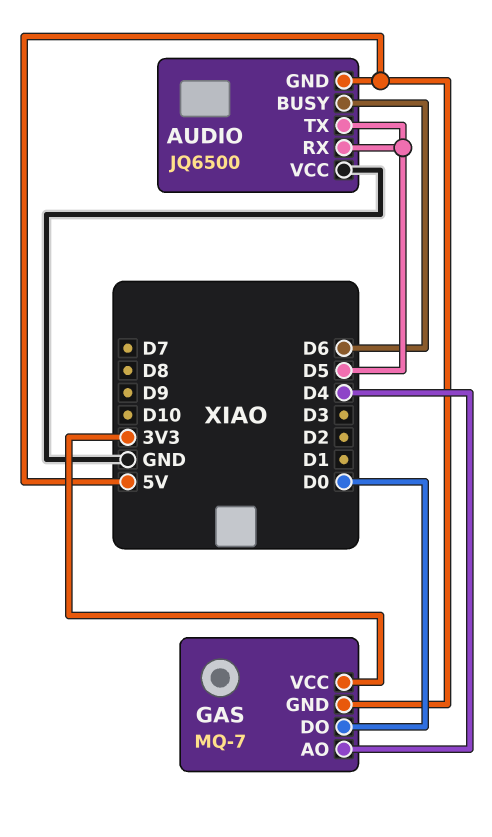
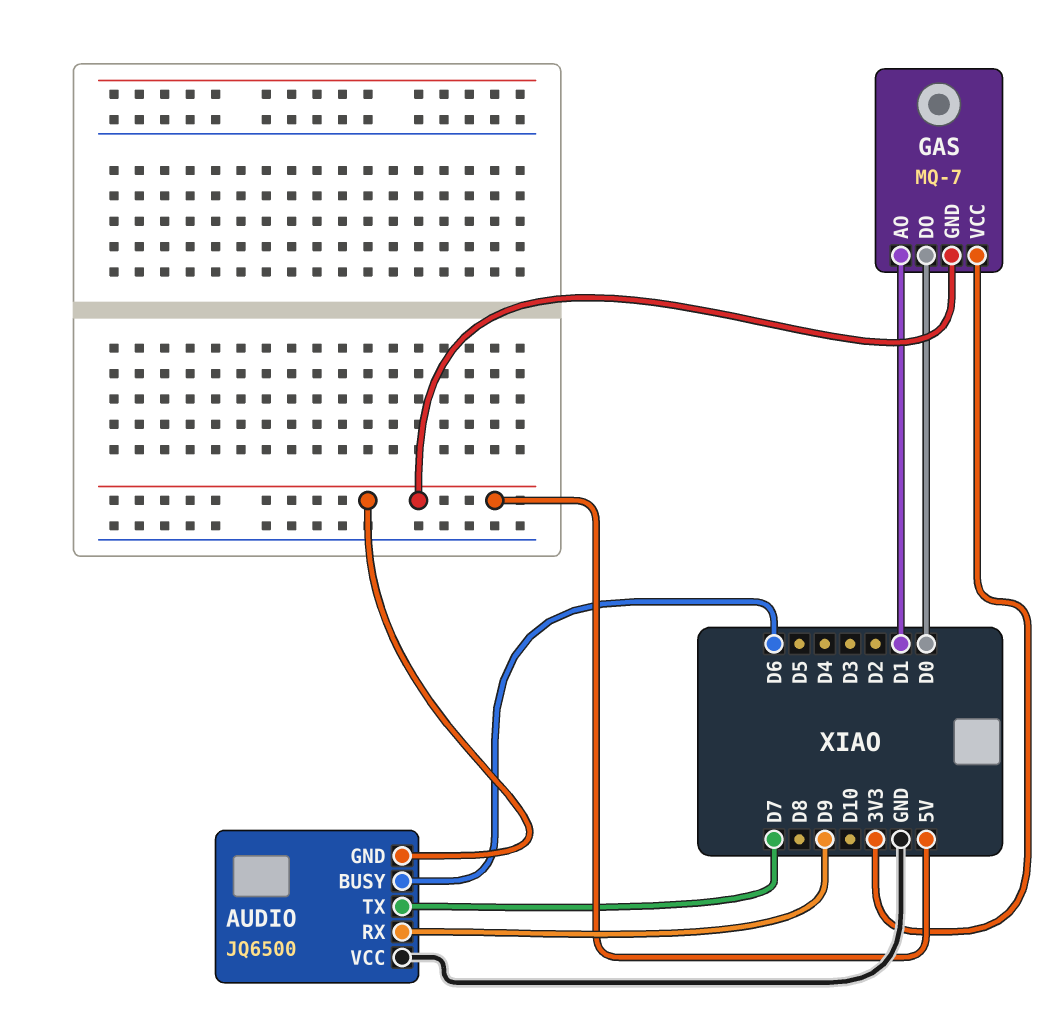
AUDIO pin RX: D5 -> D9
AUDIO pin TX: D5 -> D7
GAS pin AO: D4 -> D1

